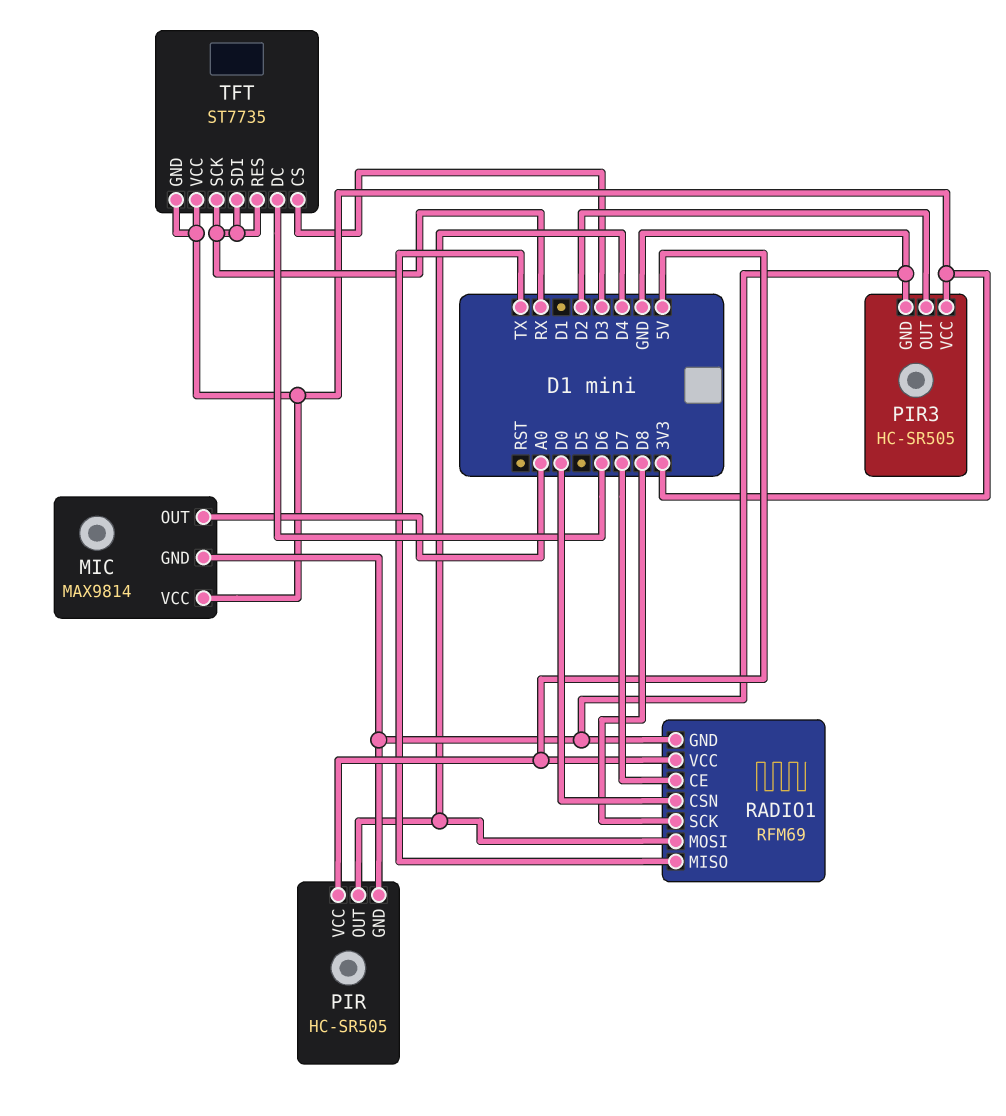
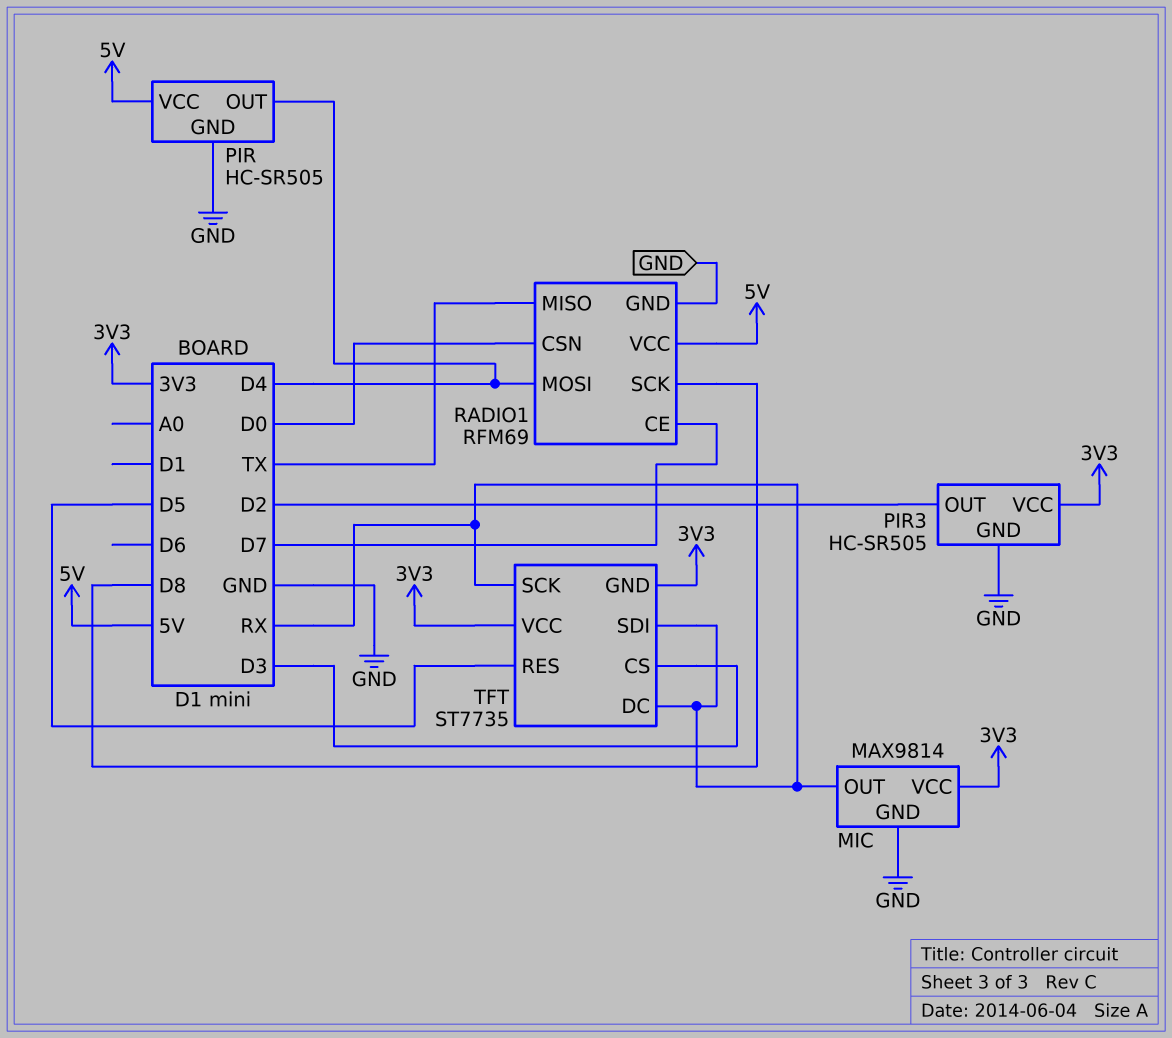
MIC pin OUT: A0 -> RX
TFT pin DC: D6 -> RX
TFT pin RES: RX -> D5

